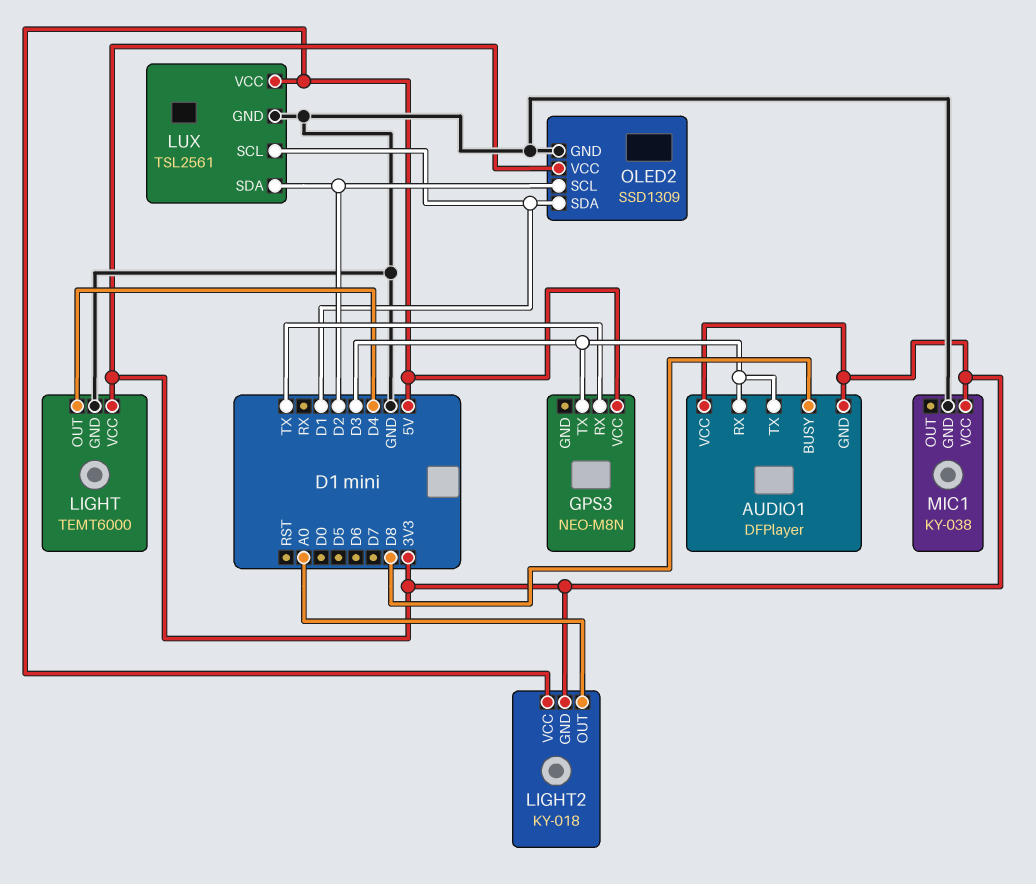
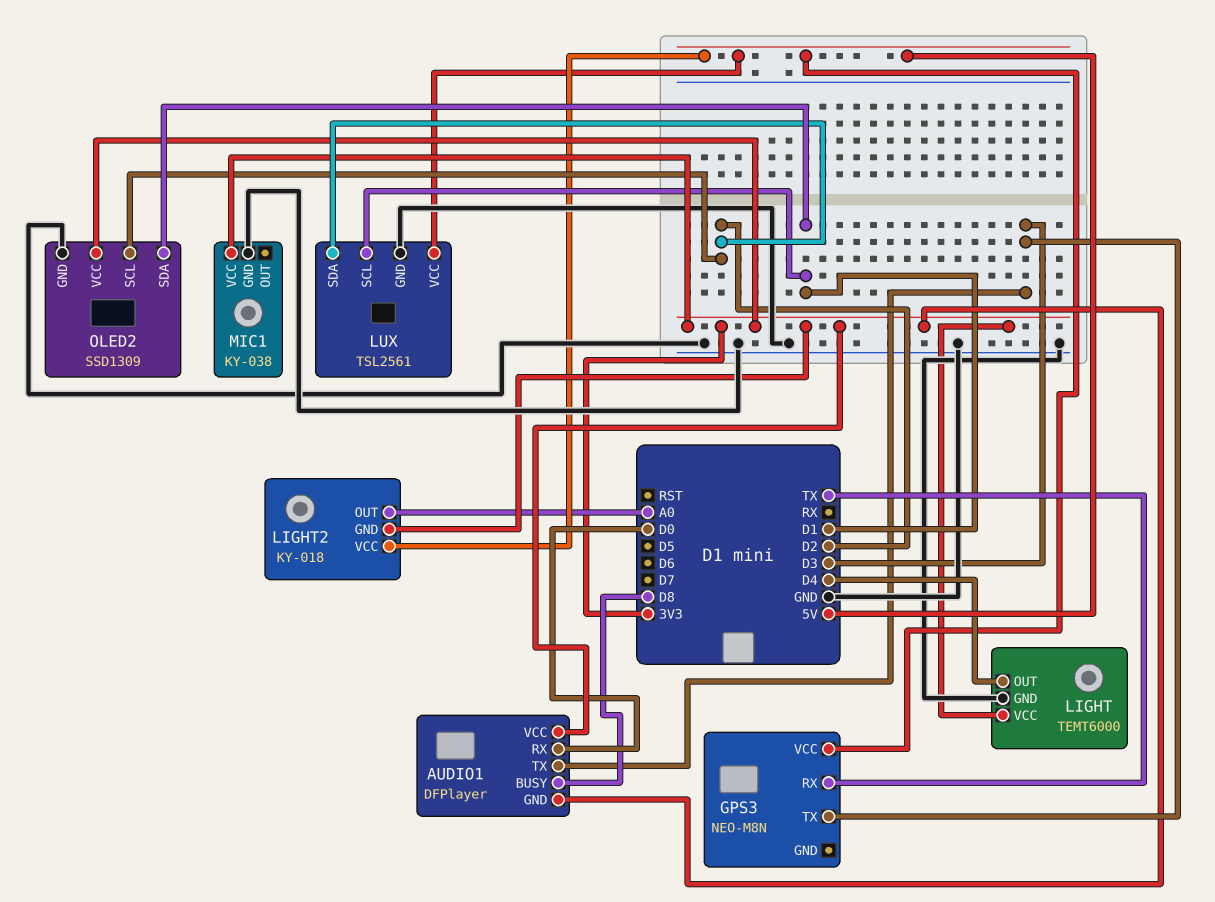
AUDIO1 pin RX: D3 -> D0

